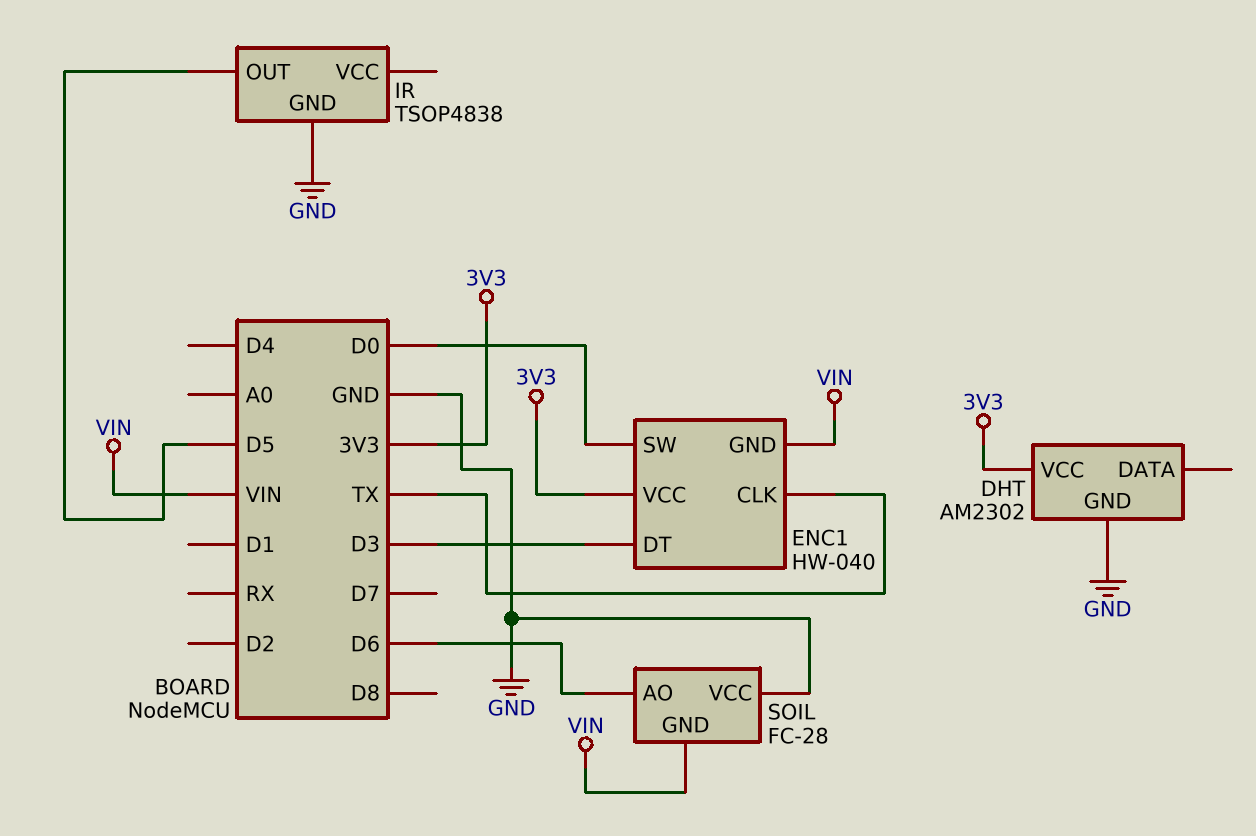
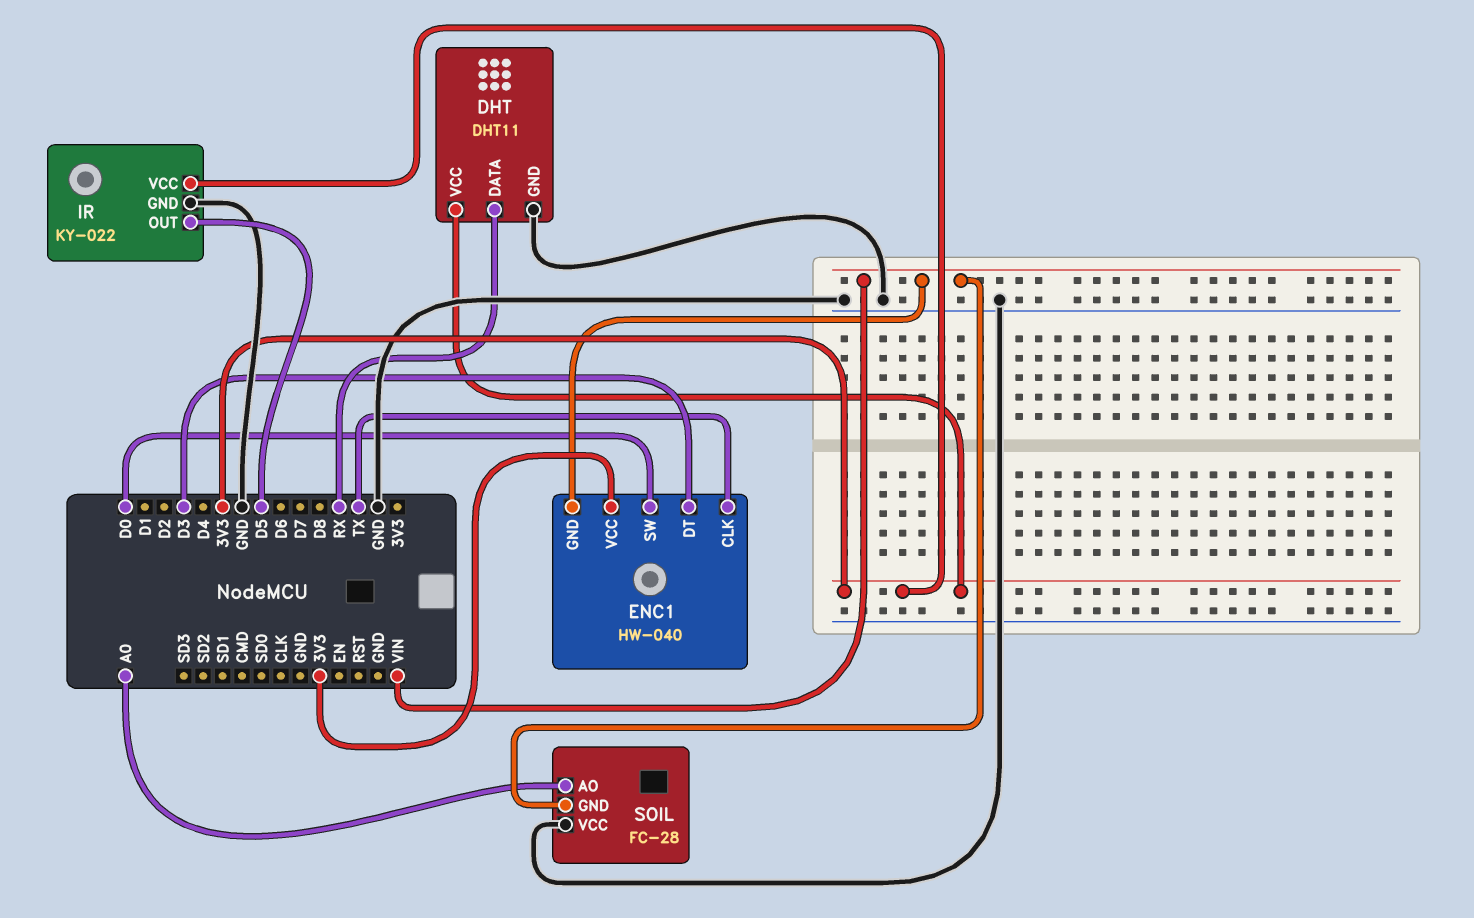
DHT: AM2302 -> DHT11
DHT pin DATA: none -> RX
IR: TSOP4838 -> KY-022
IR pin VCC: none -> 3V3
SOIL pin AO: D6 -> A0

